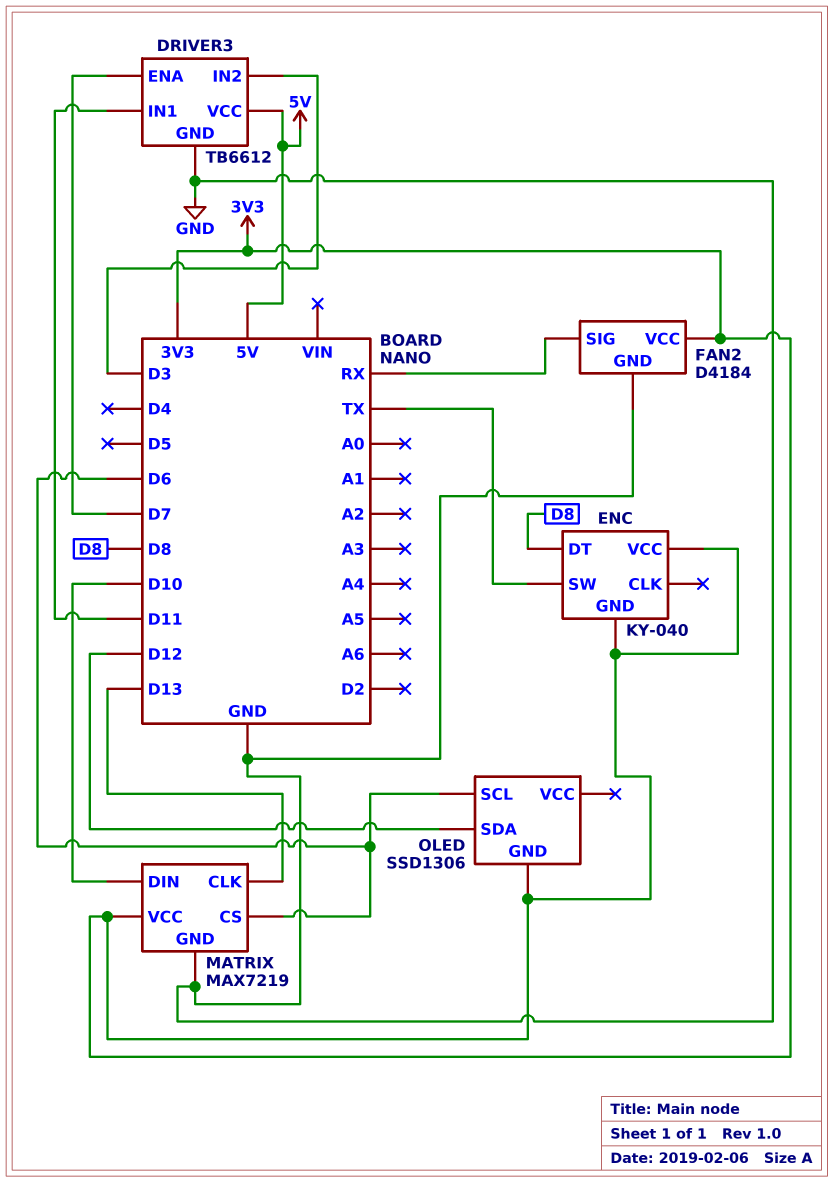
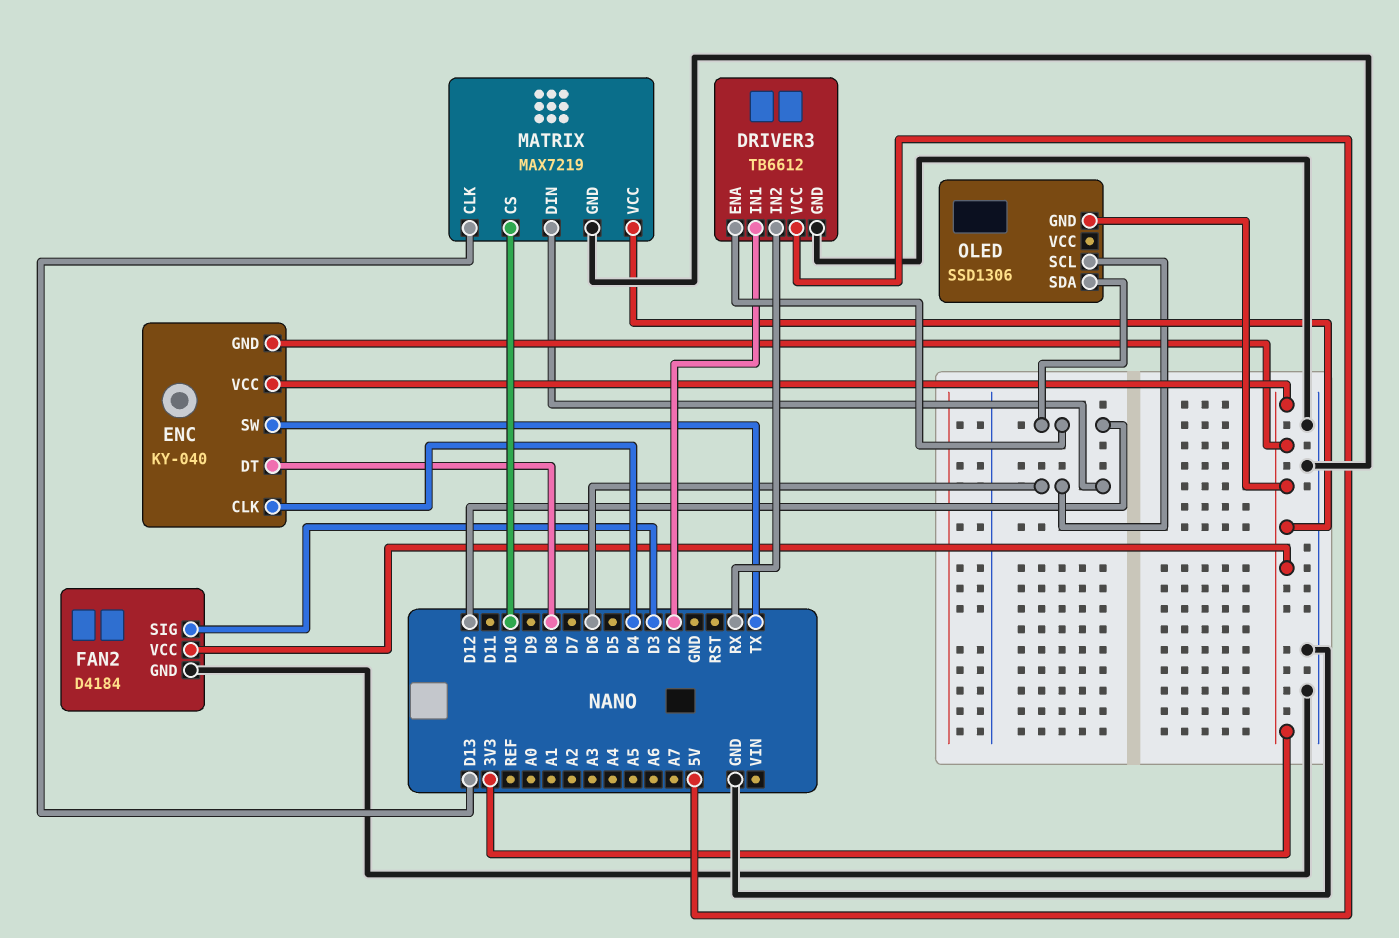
DRIVER3 pin ENA: D7 -> D12
DRIVER3 pin IN1: D11 -> D2
DRIVER3 pin IN2: D3 -> RX
ENC pin CLK: none -> D4
FAN2 pin SIG: RX -> D3
MATRIX pin CS: D6 -> D10
MATRIX pin DIN: D10 -> D6

